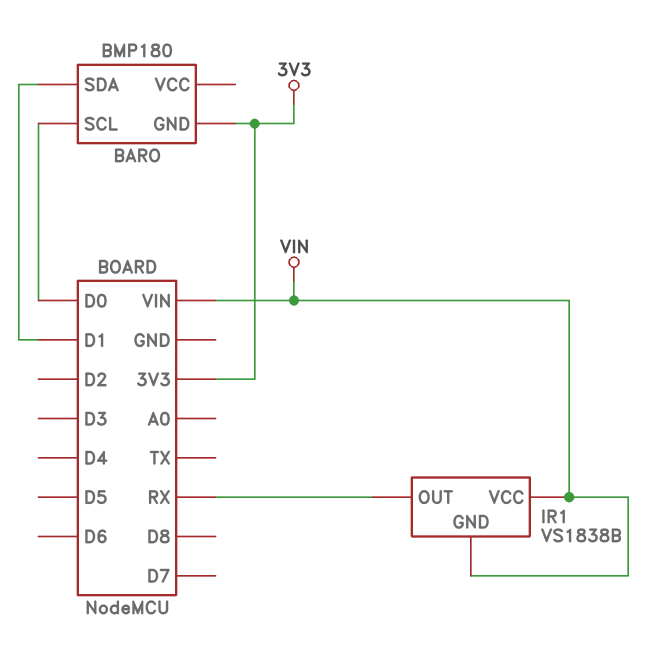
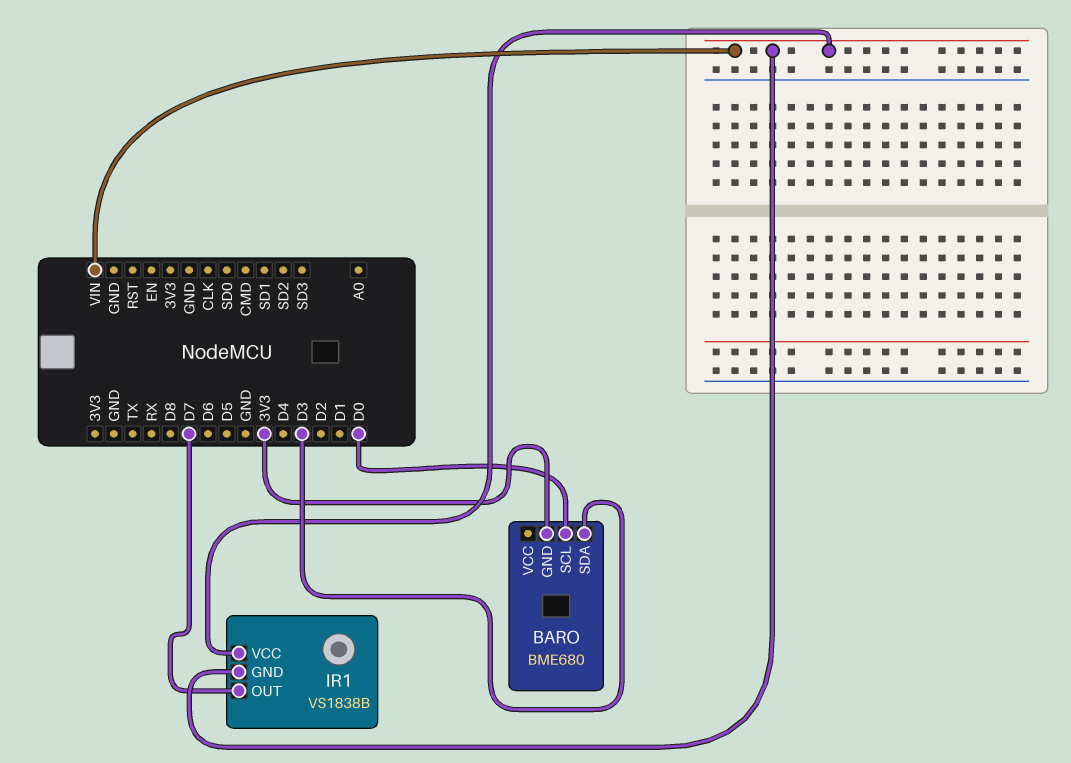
BARO: BMP180 -> BME680
BARO pin SDA: D1 -> D3
IR1 pin OUT: RX -> D7

